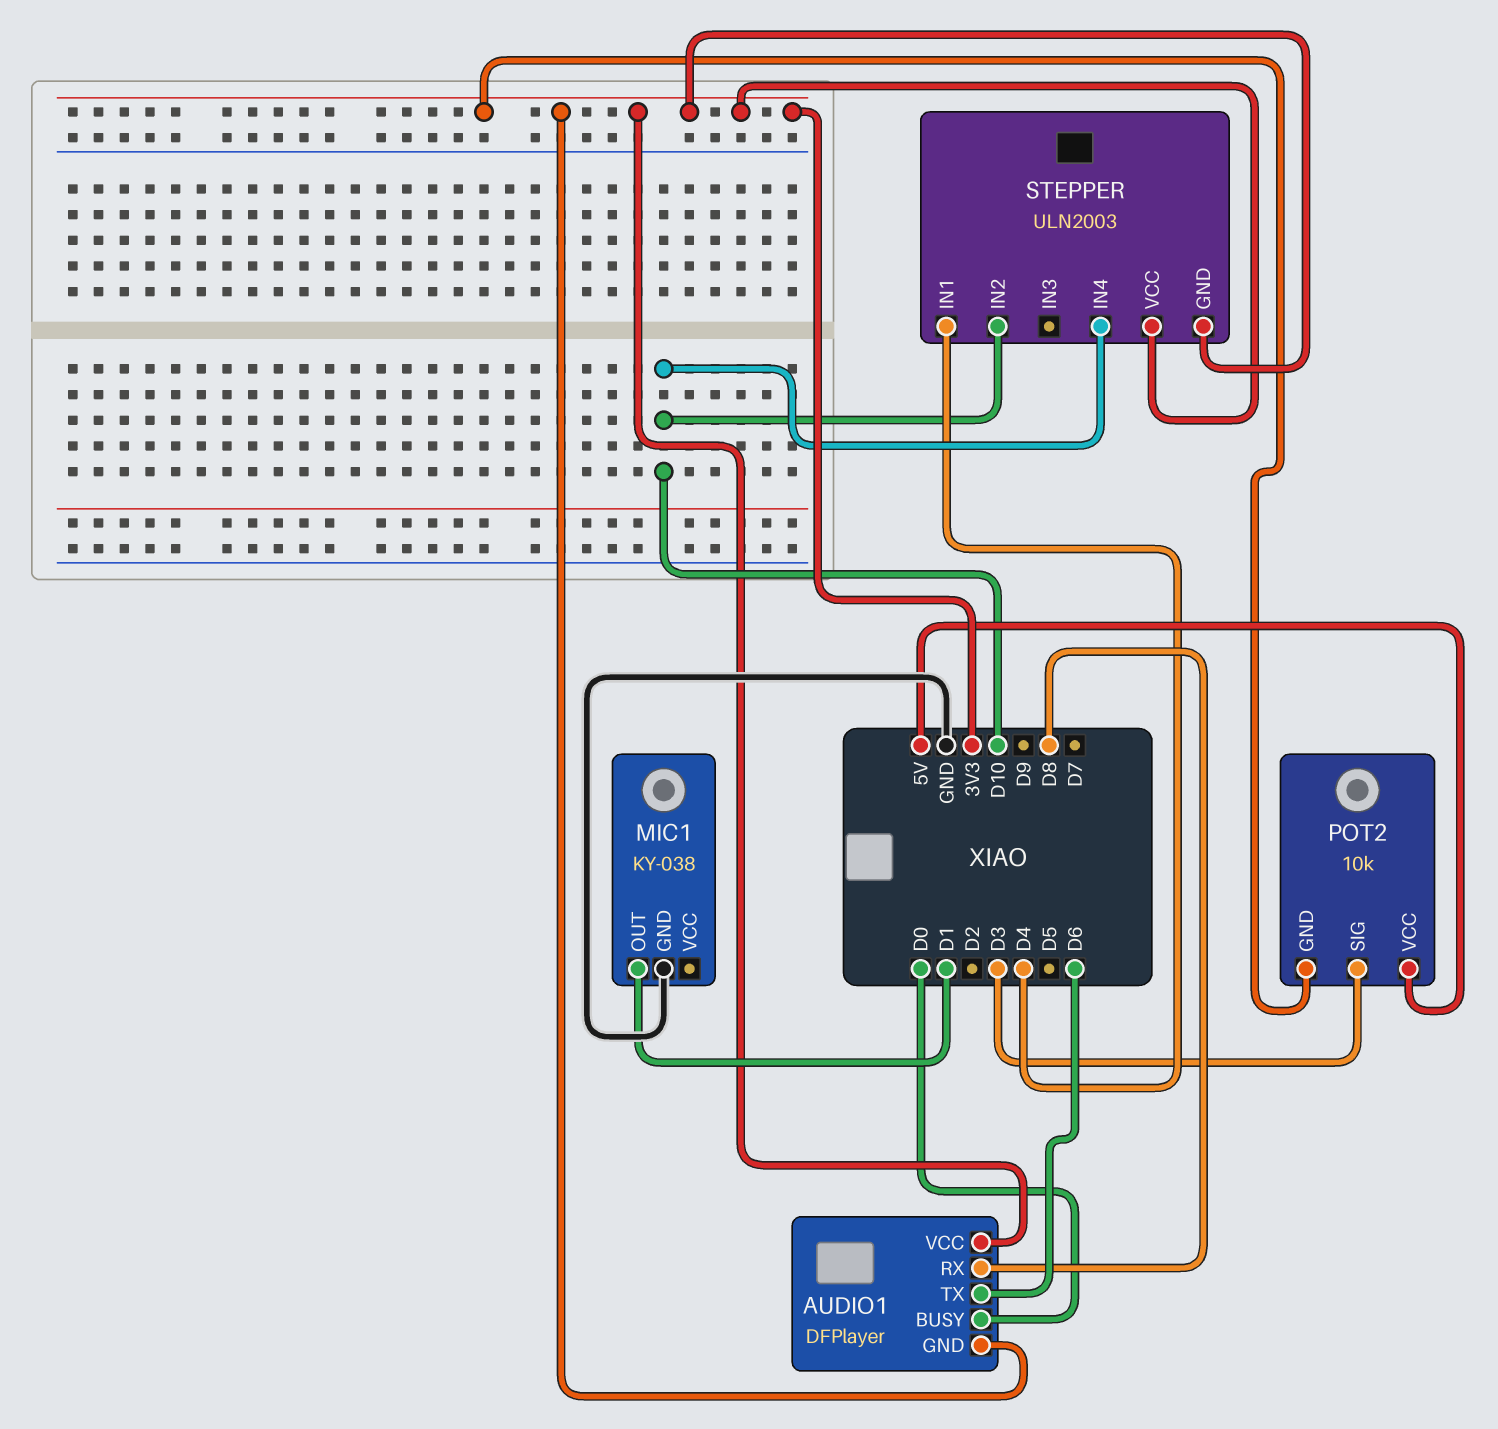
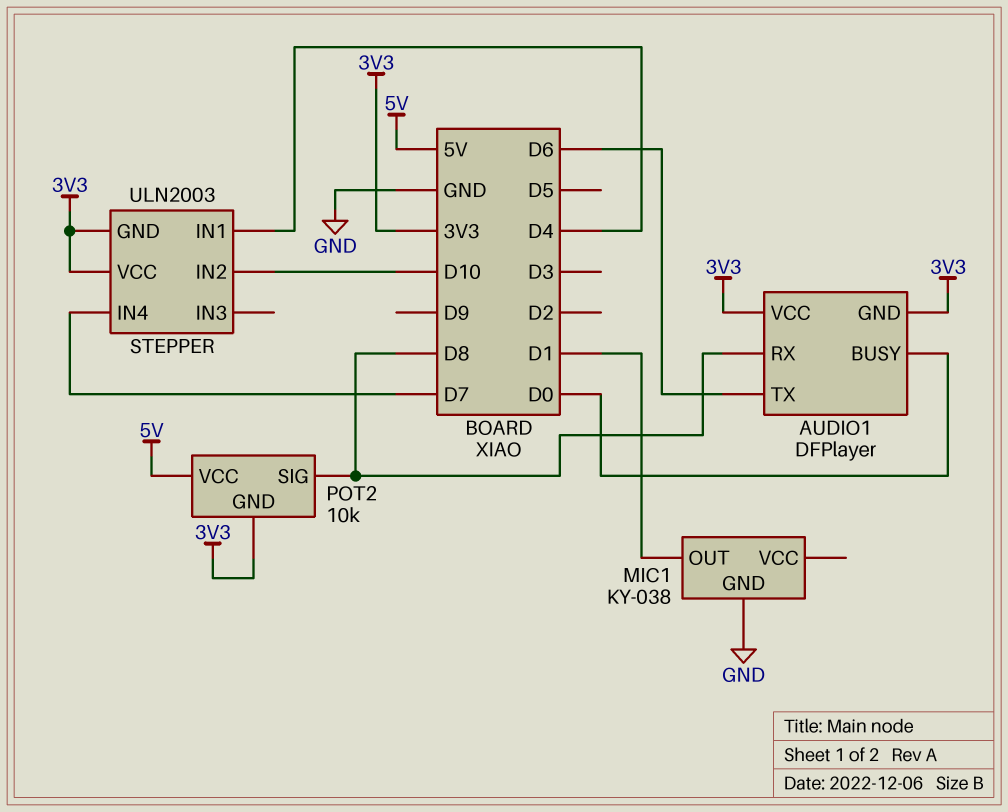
POT2 pin SIG: D3 -> D8
STEPPER pin IN4: D10 -> D7

